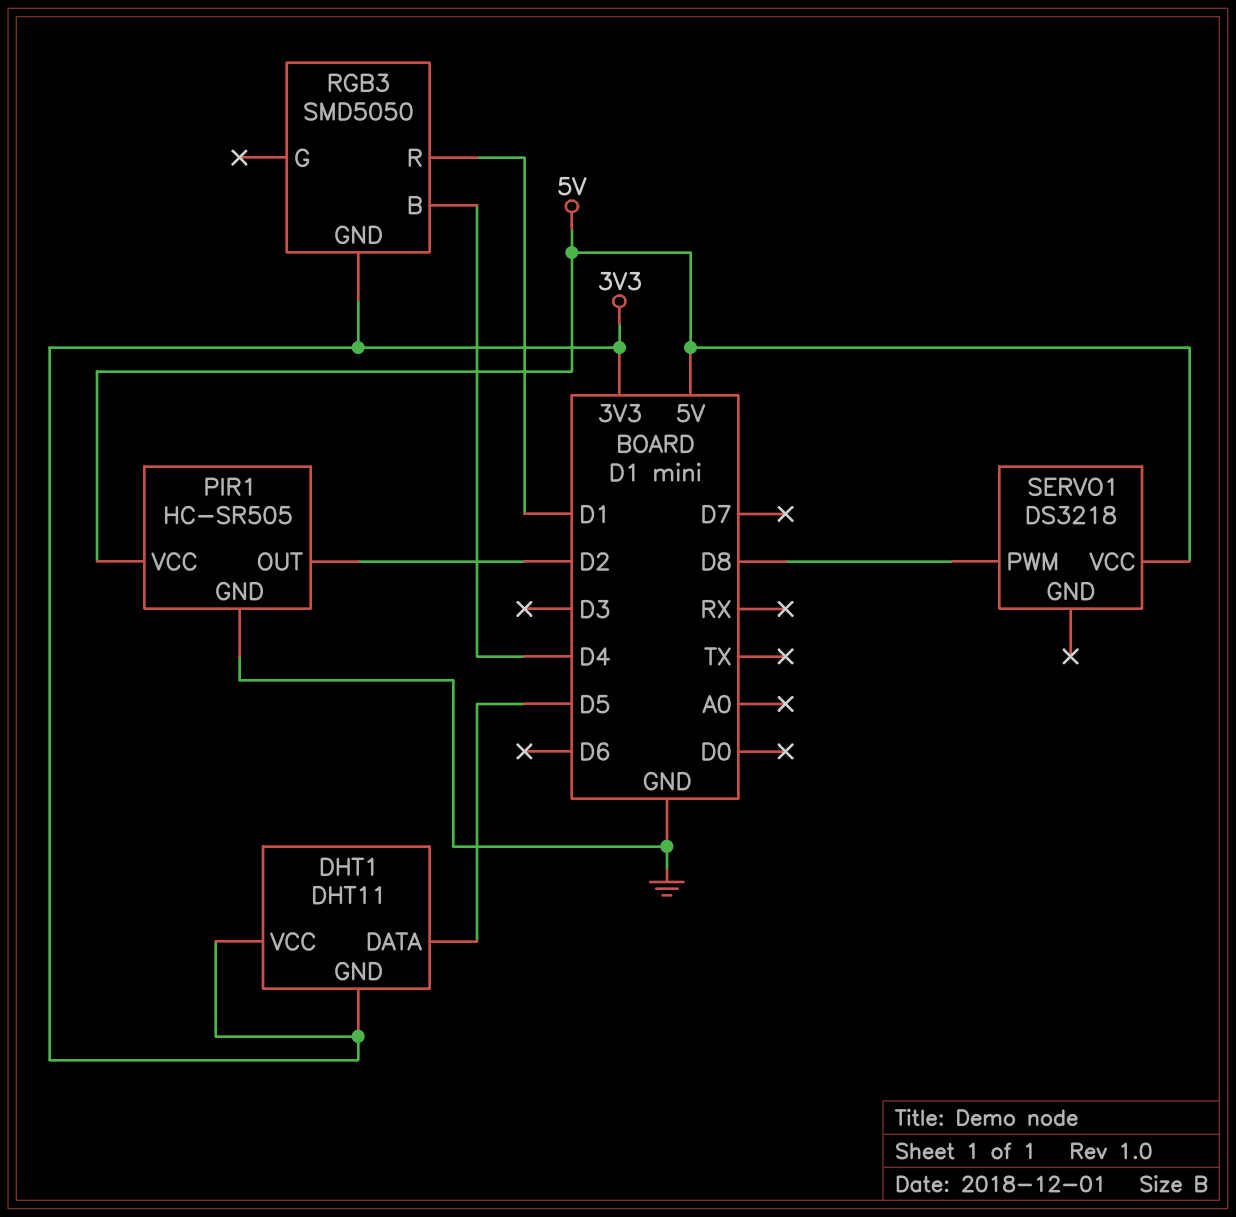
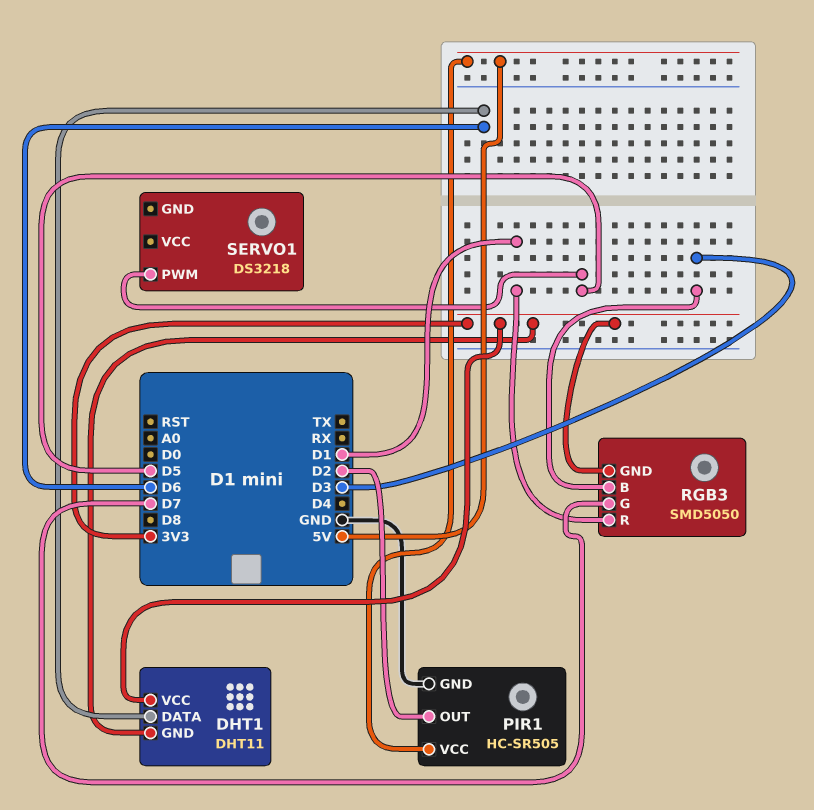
DHT1 pin DATA: D5 -> D6
RGB3 pin B: D4 -> D3
RGB3 pin G: none -> D7
SERVO1 pin PWM: D8 -> D5
SERVO1 pin VCC: 5V -> none

